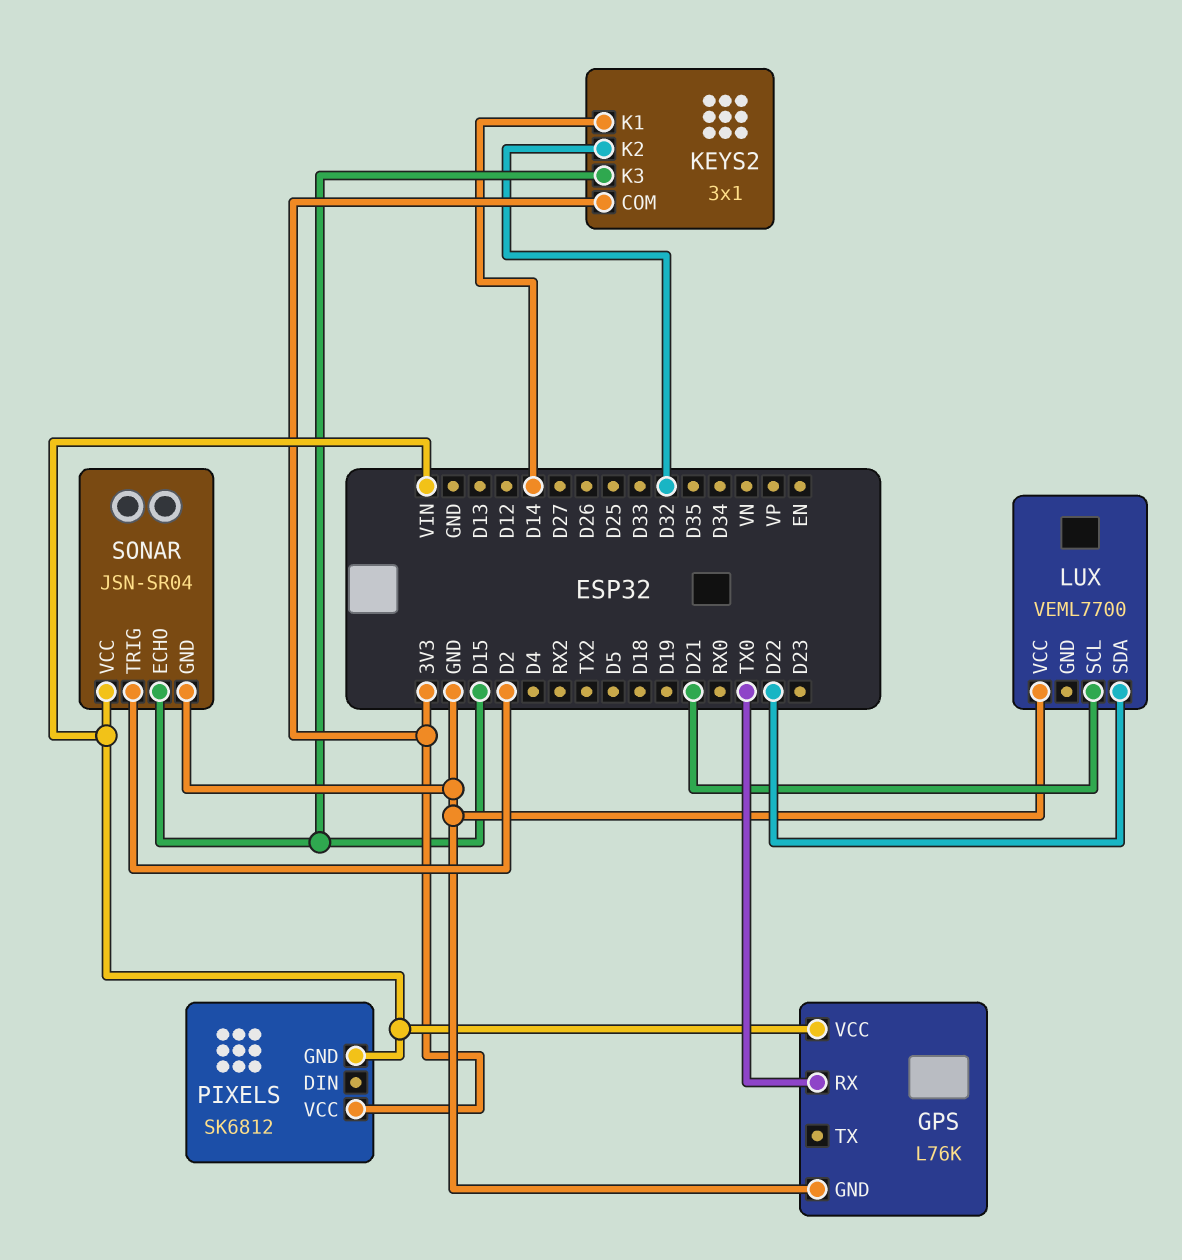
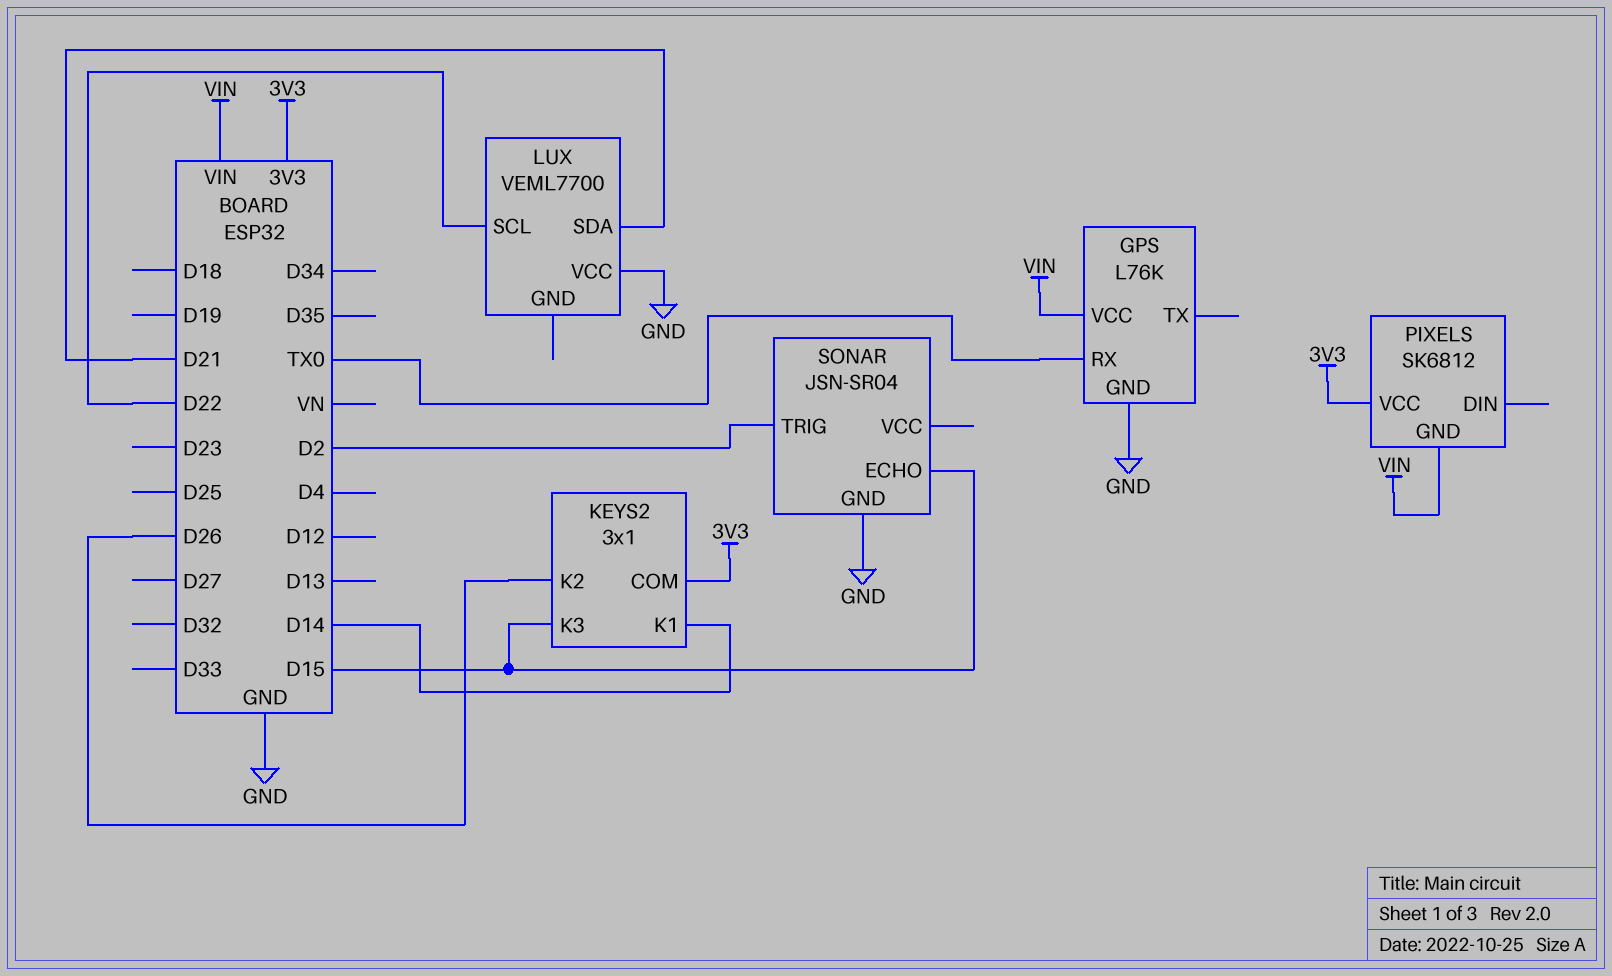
KEYS2 pin K2: D32 -> D26
LUX pin SCL: D21 -> D22
LUX pin SDA: D22 -> D21
SONAR pin VCC: VIN -> none

